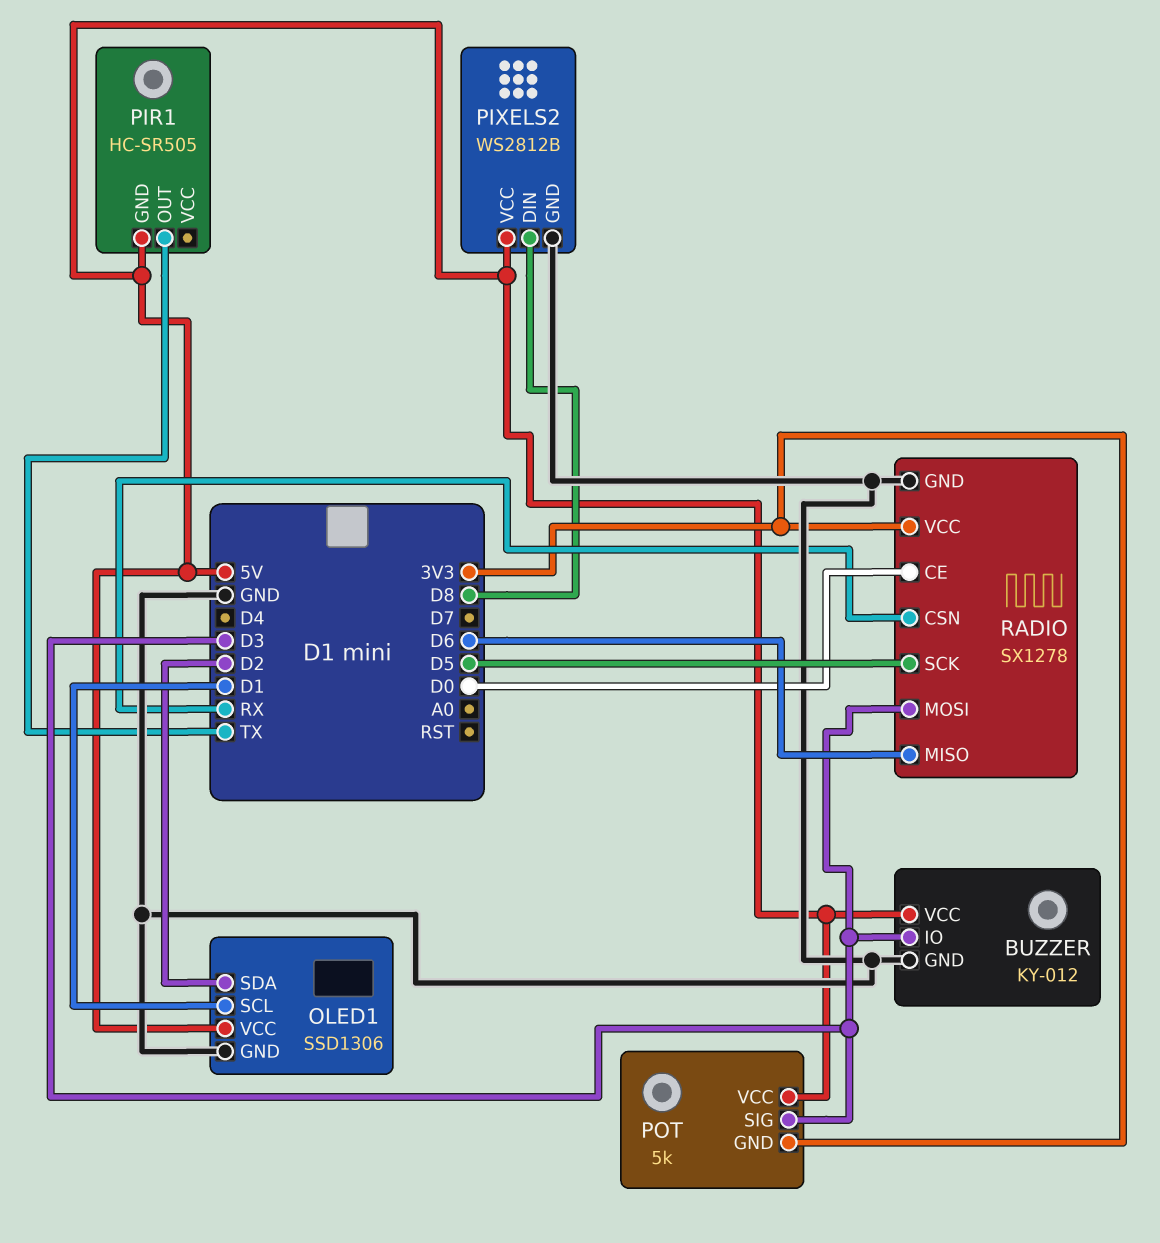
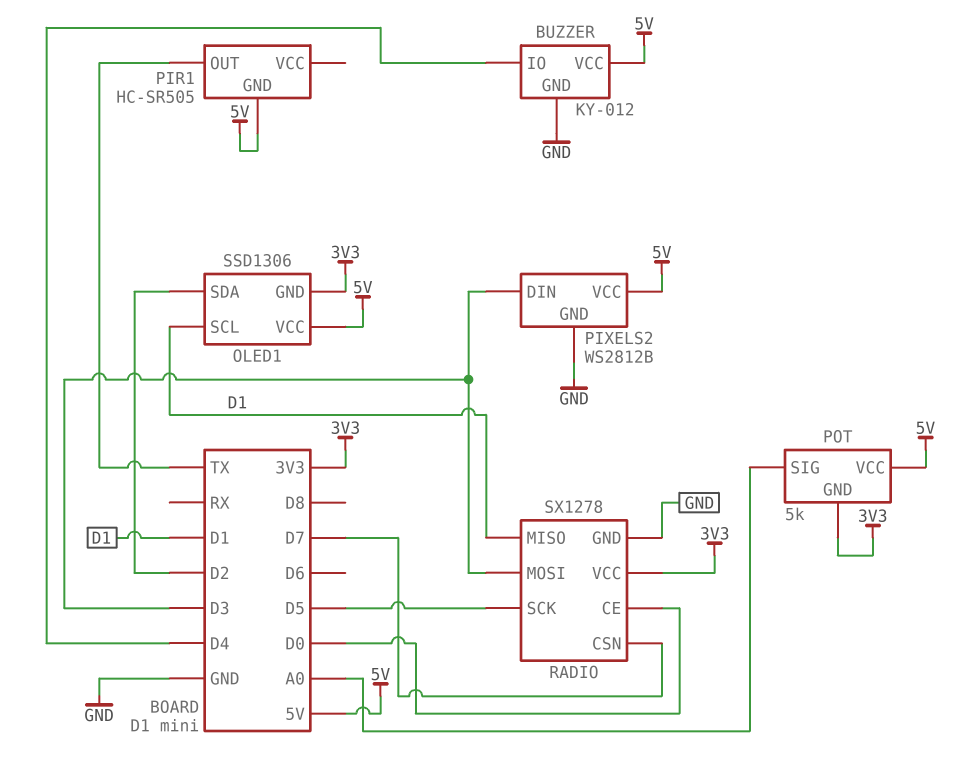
BUZZER pin IO: D3 -> D4
OLED1 pin GND: GND -> 3V3
PIXELS2 pin DIN: D8 -> D3
POT pin SIG: D3 -> A0
RADIO pin CSN: RX -> D7
RADIO pin MISO: D6 -> D1

